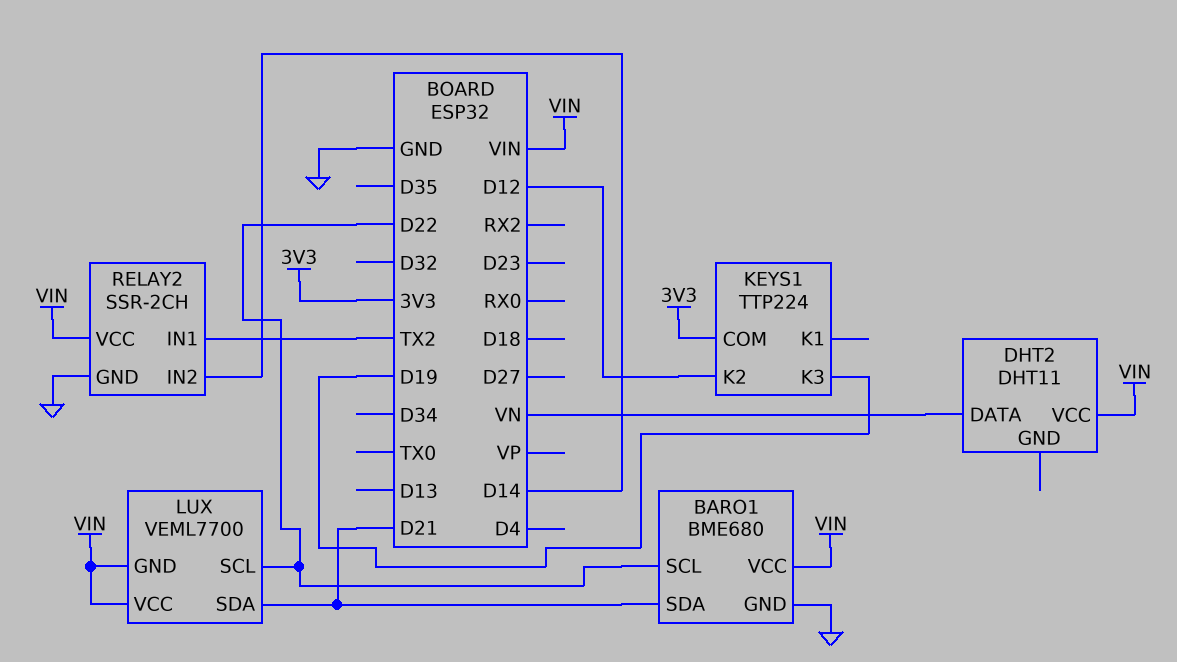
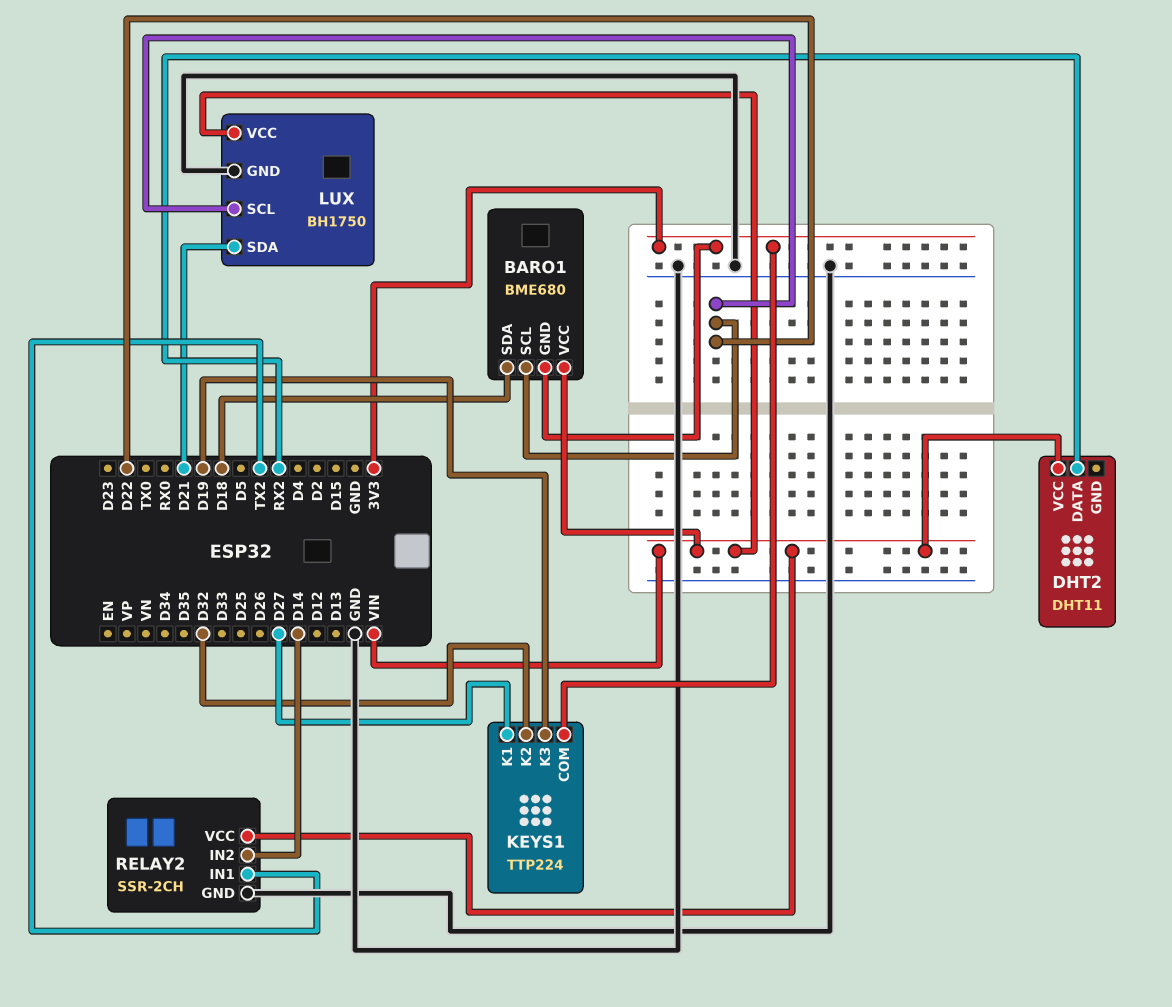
BARO1 pin GND: GND -> 3V3
BARO1 pin SDA: D21 -> D18
DHT2 pin DATA: VN -> RX2
KEYS1 pin K1: none -> D27
KEYS1 pin K2: D12 -> D32
LUX: VEML7700 -> BH1750
LUX pin GND: VIN -> GND

